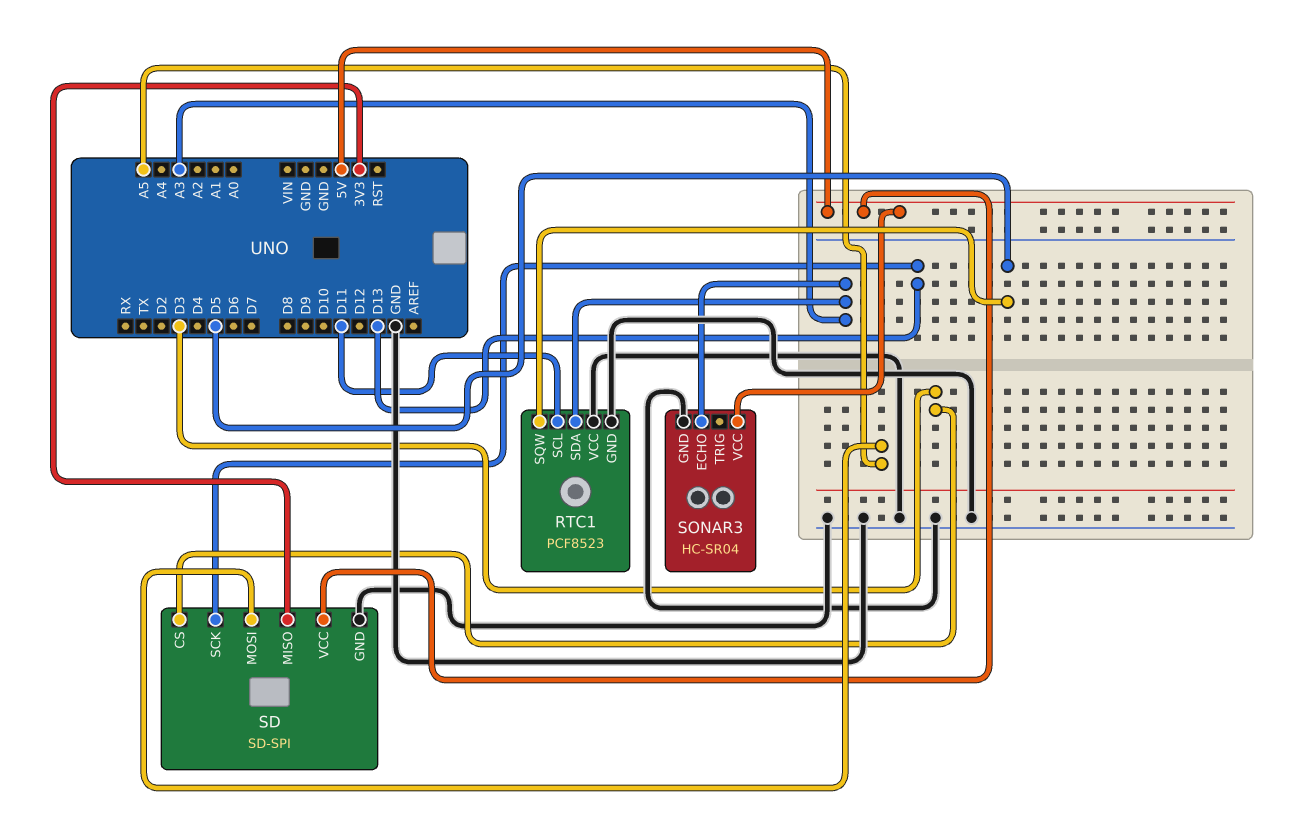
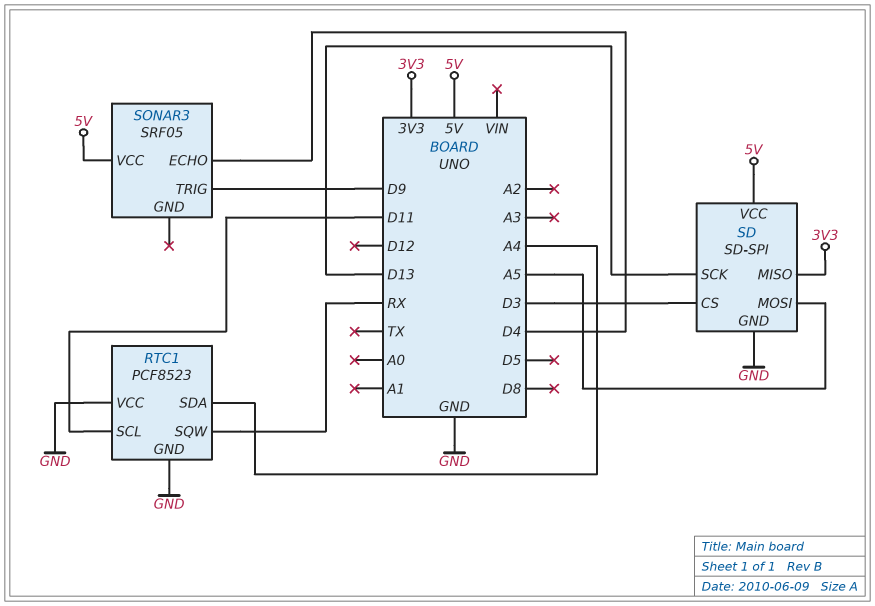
RTC1 pin SDA: A3 -> A4
RTC1 pin SQW: D5 -> RX
SONAR3: HC-SR04 -> SRF05
SONAR3 pin ECHO: A3 -> D4
SONAR3 pin GND: GND -> none
SONAR3 pin TRIG: none -> D9

